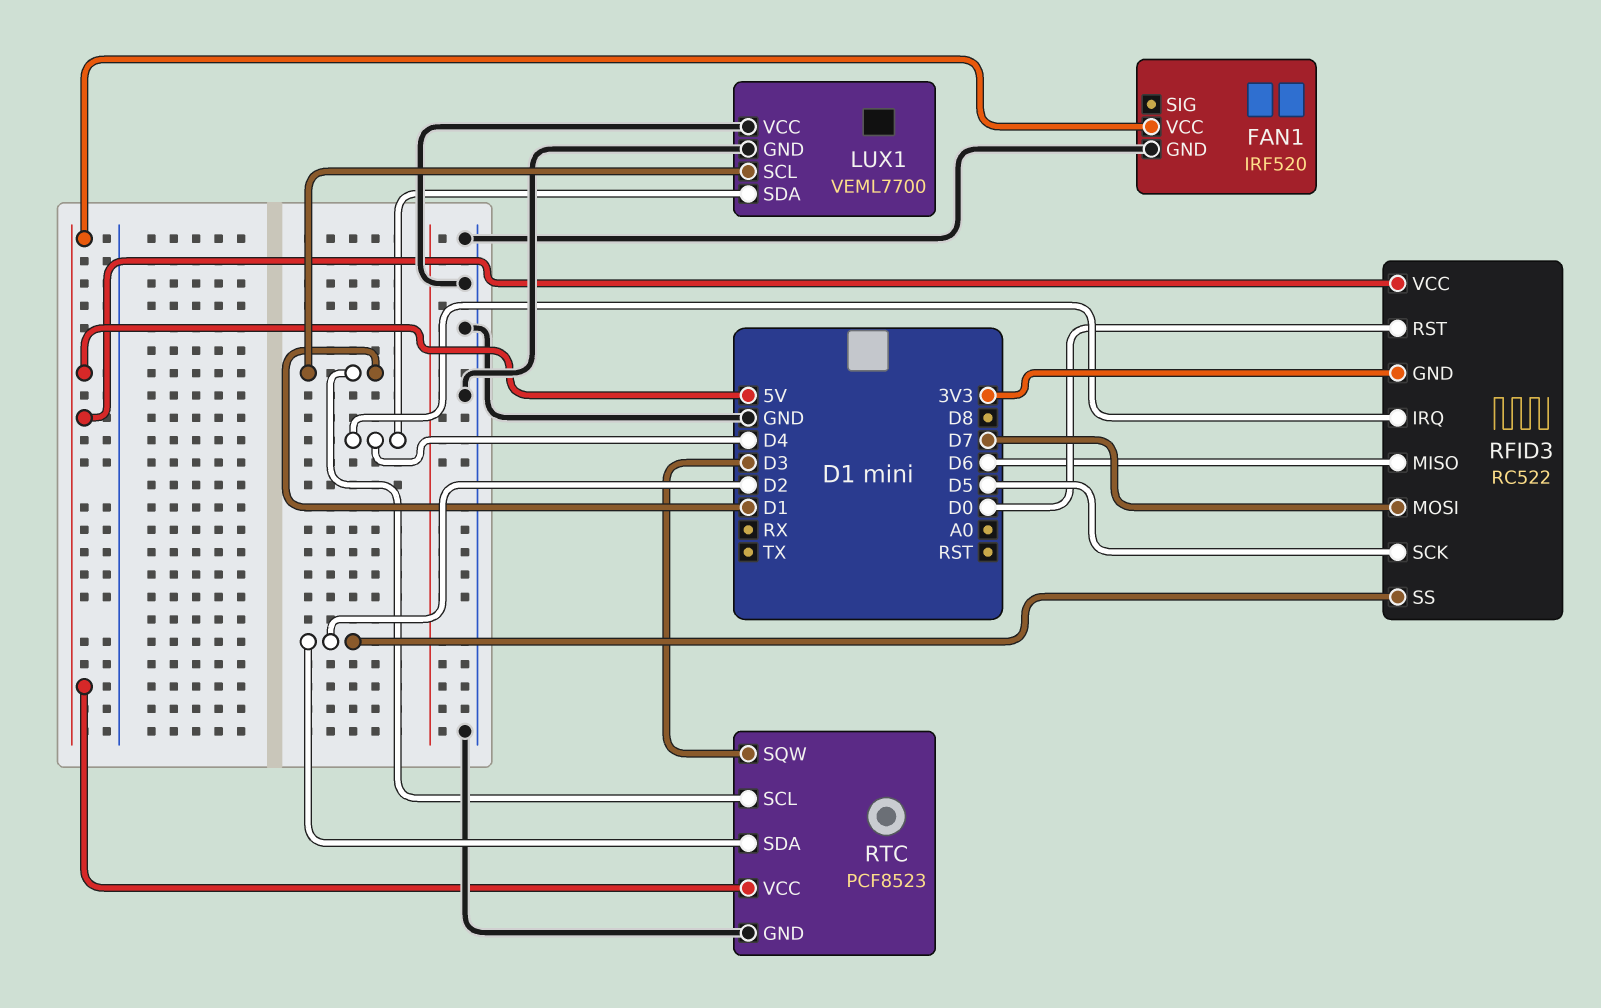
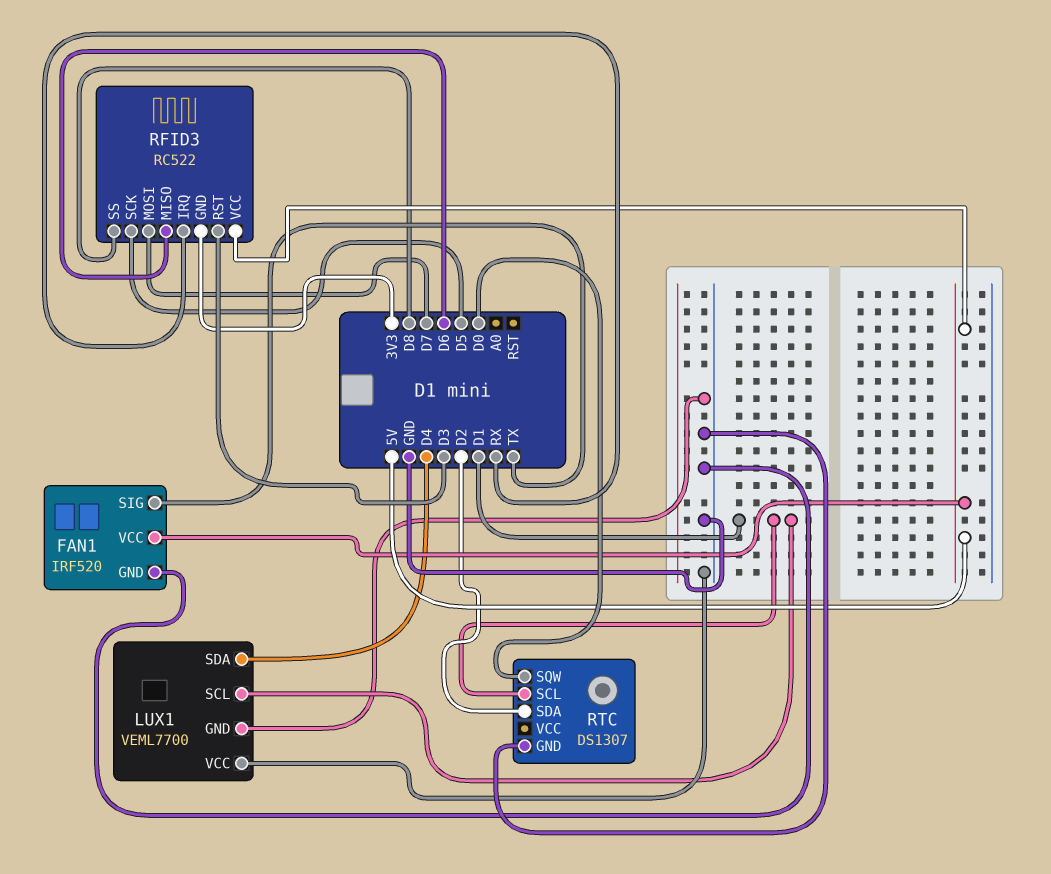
FAN1 pin SIG: none -> TX
RFID3 pin IRQ: D4 -> RX
RFID3 pin RST: D0 -> D3
RFID3 pin SS: D2 -> D8
RTC: PCF8523 -> DS1307
RTC pin SQW: D3 -> D0
RTC pin VCC: 5V -> none

